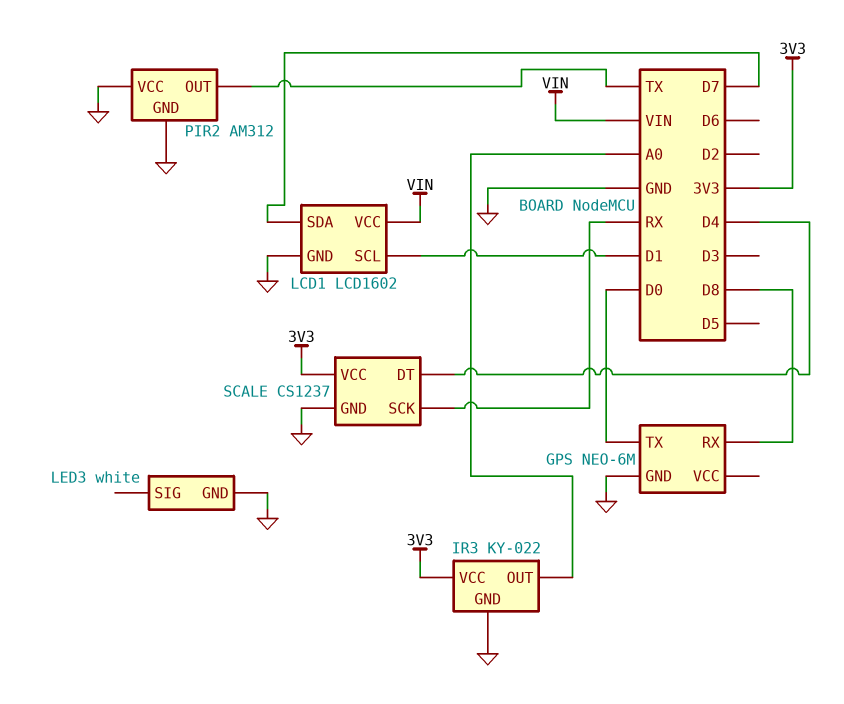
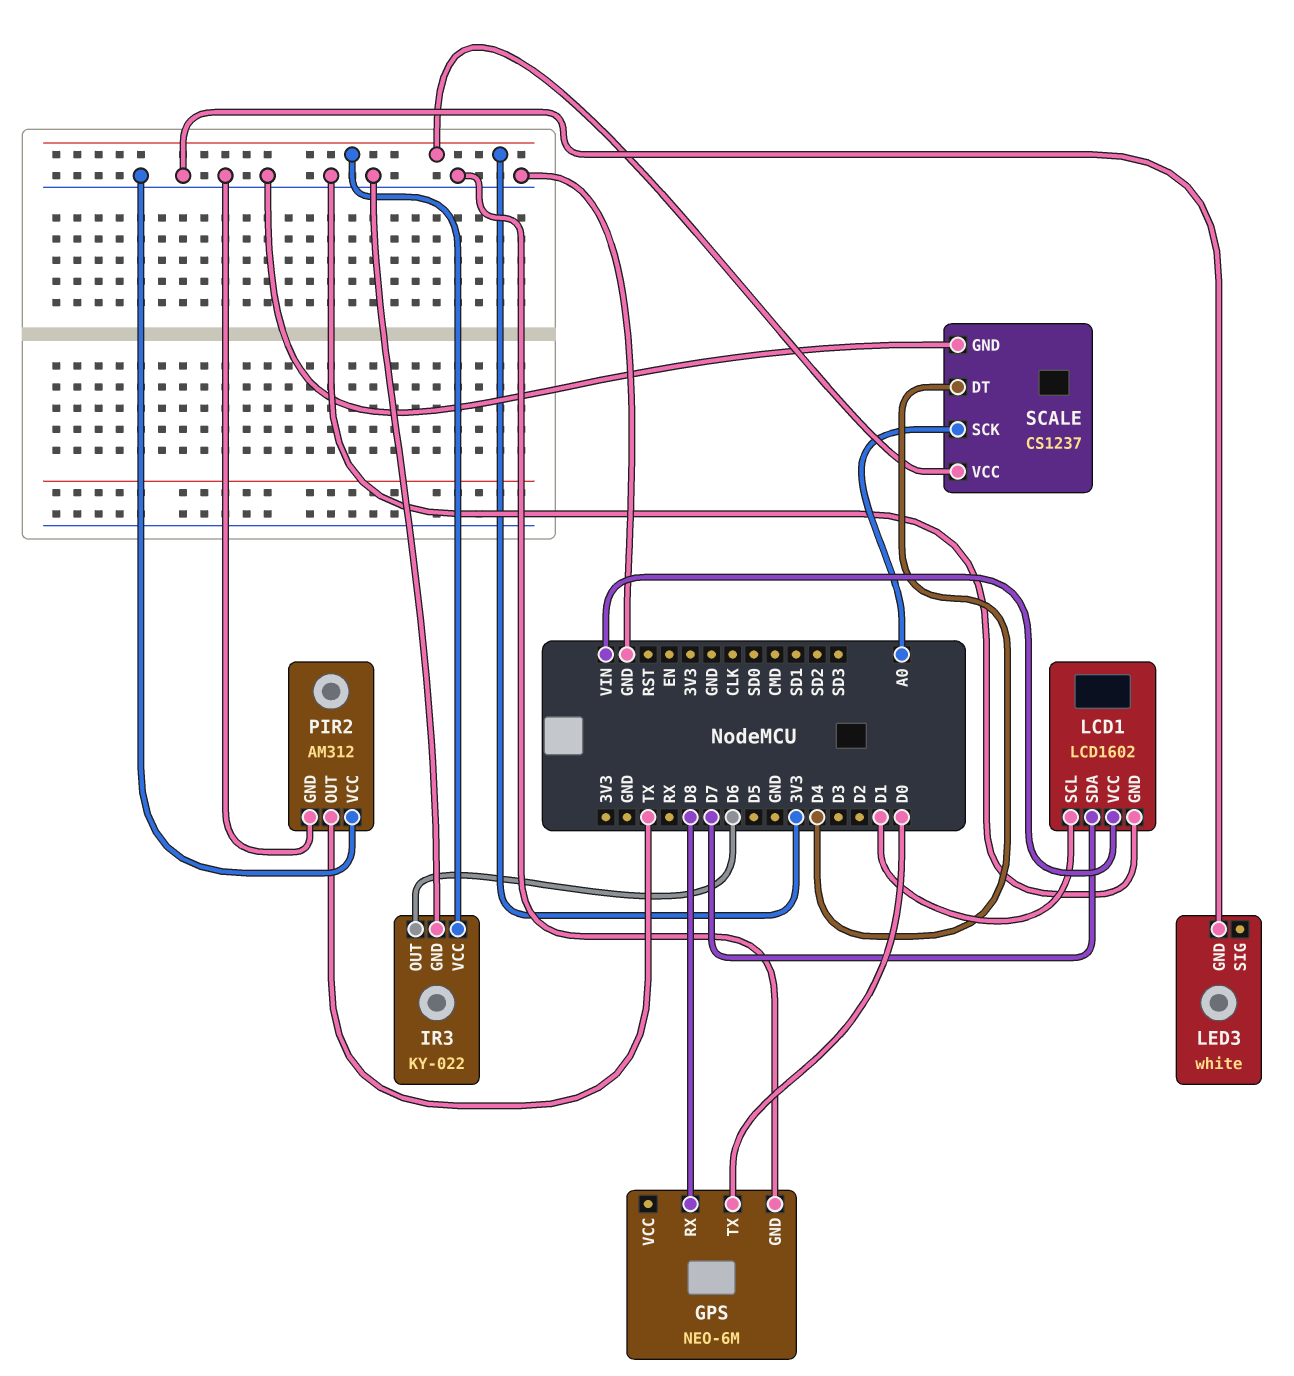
IR3 pin OUT: A0 -> D6
SCALE pin SCK: RX -> A0

